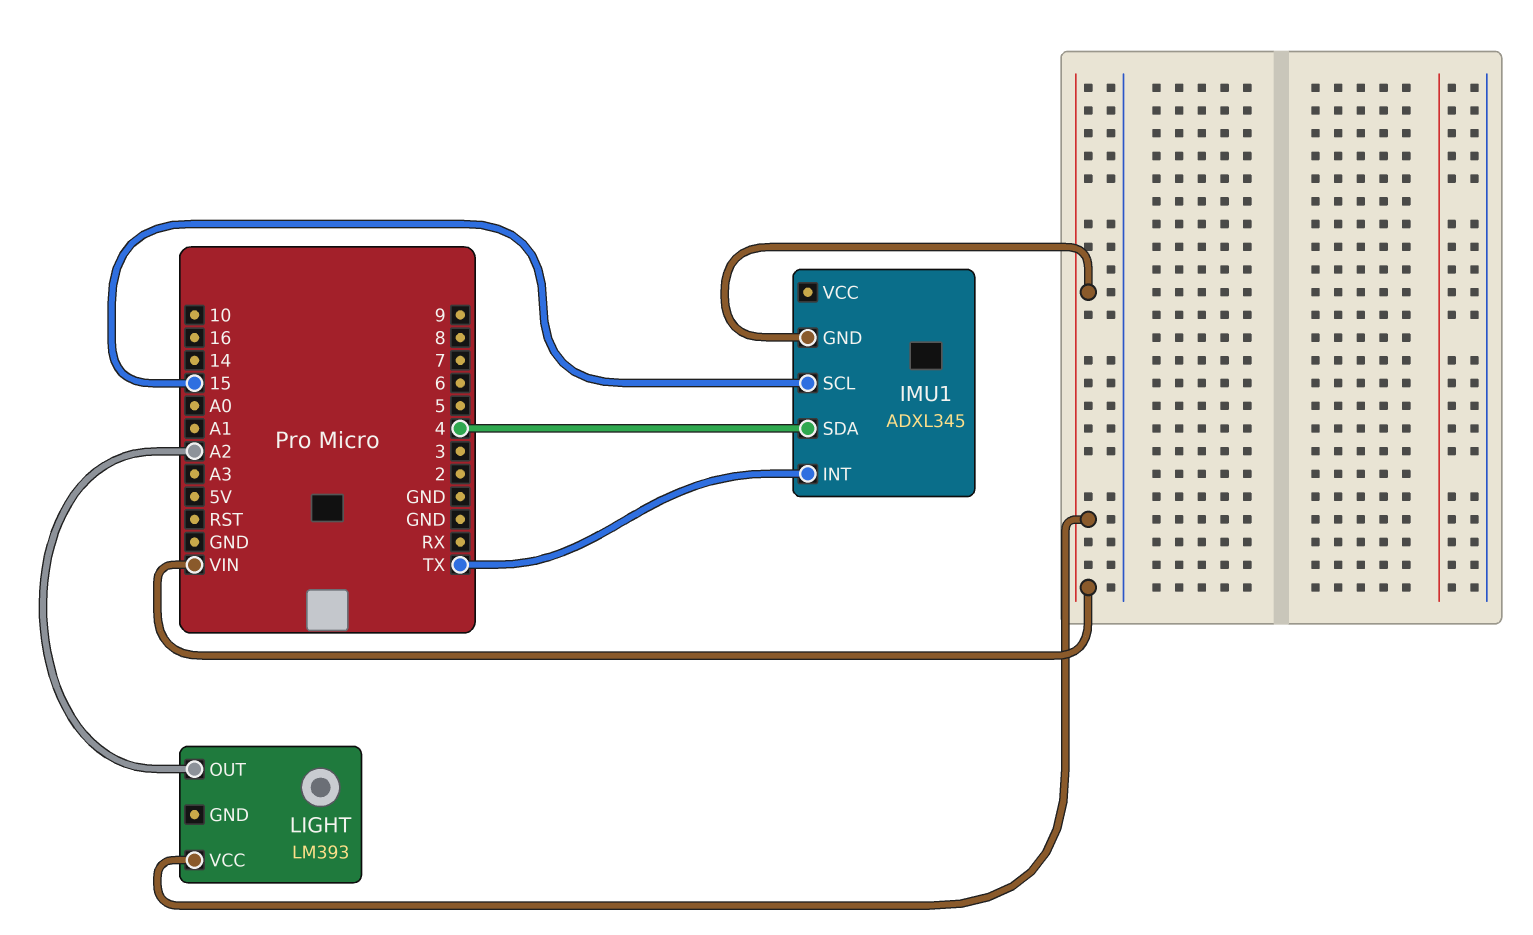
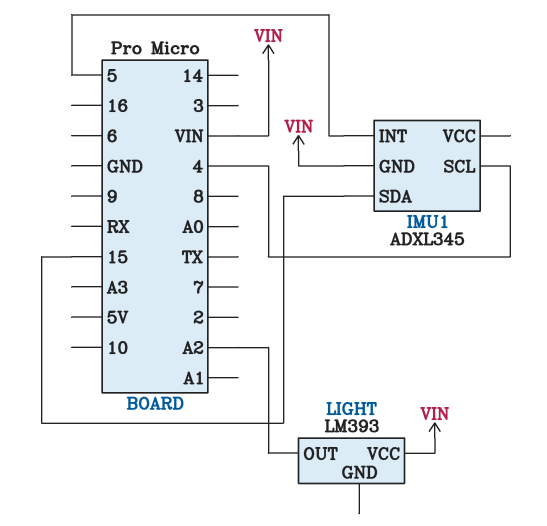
IMU1 pin INT: TX -> 5
IMU1 pin SCL: 15 -> 4
IMU1 pin SDA: 4 -> 15

